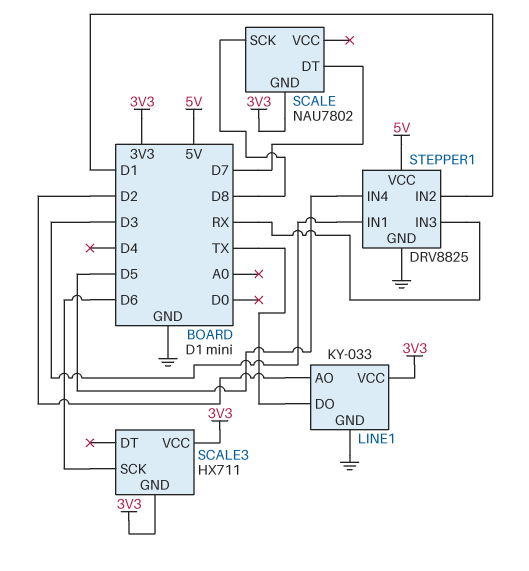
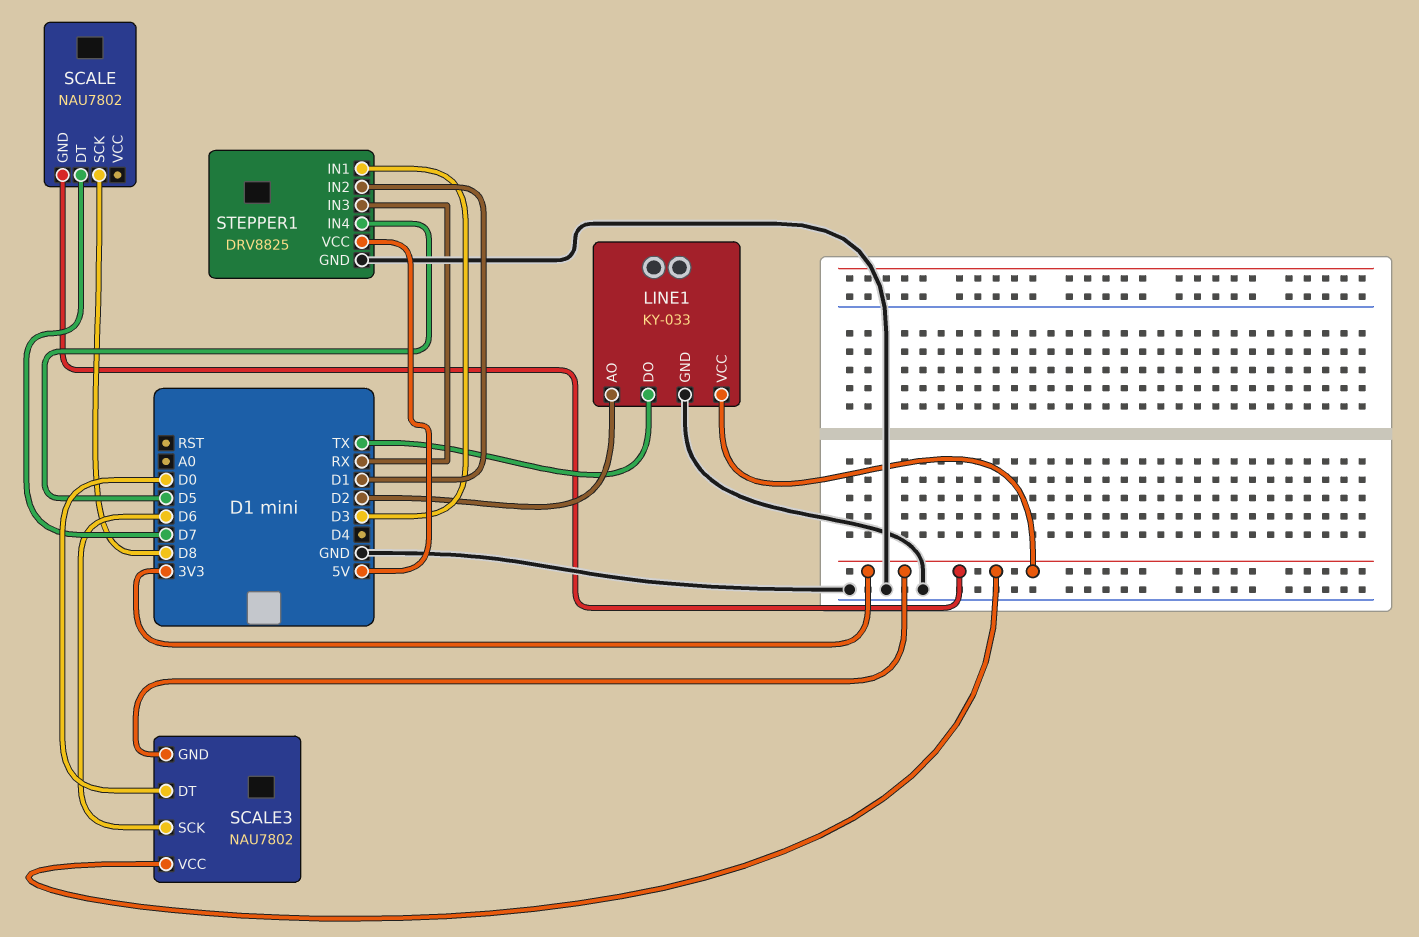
SCALE3: HX711 -> NAU7802
SCALE3 pin DT: none -> D0

